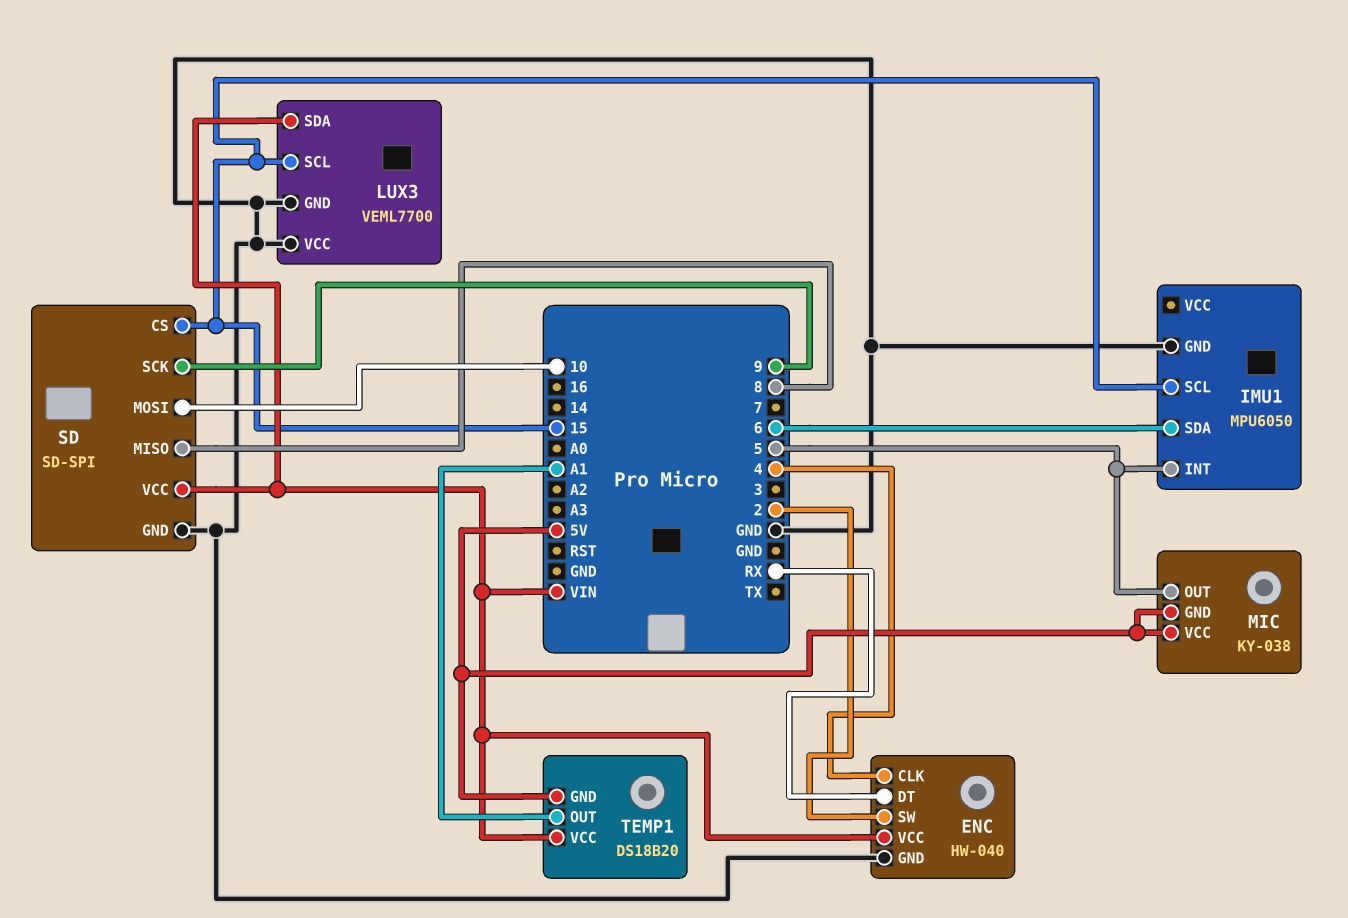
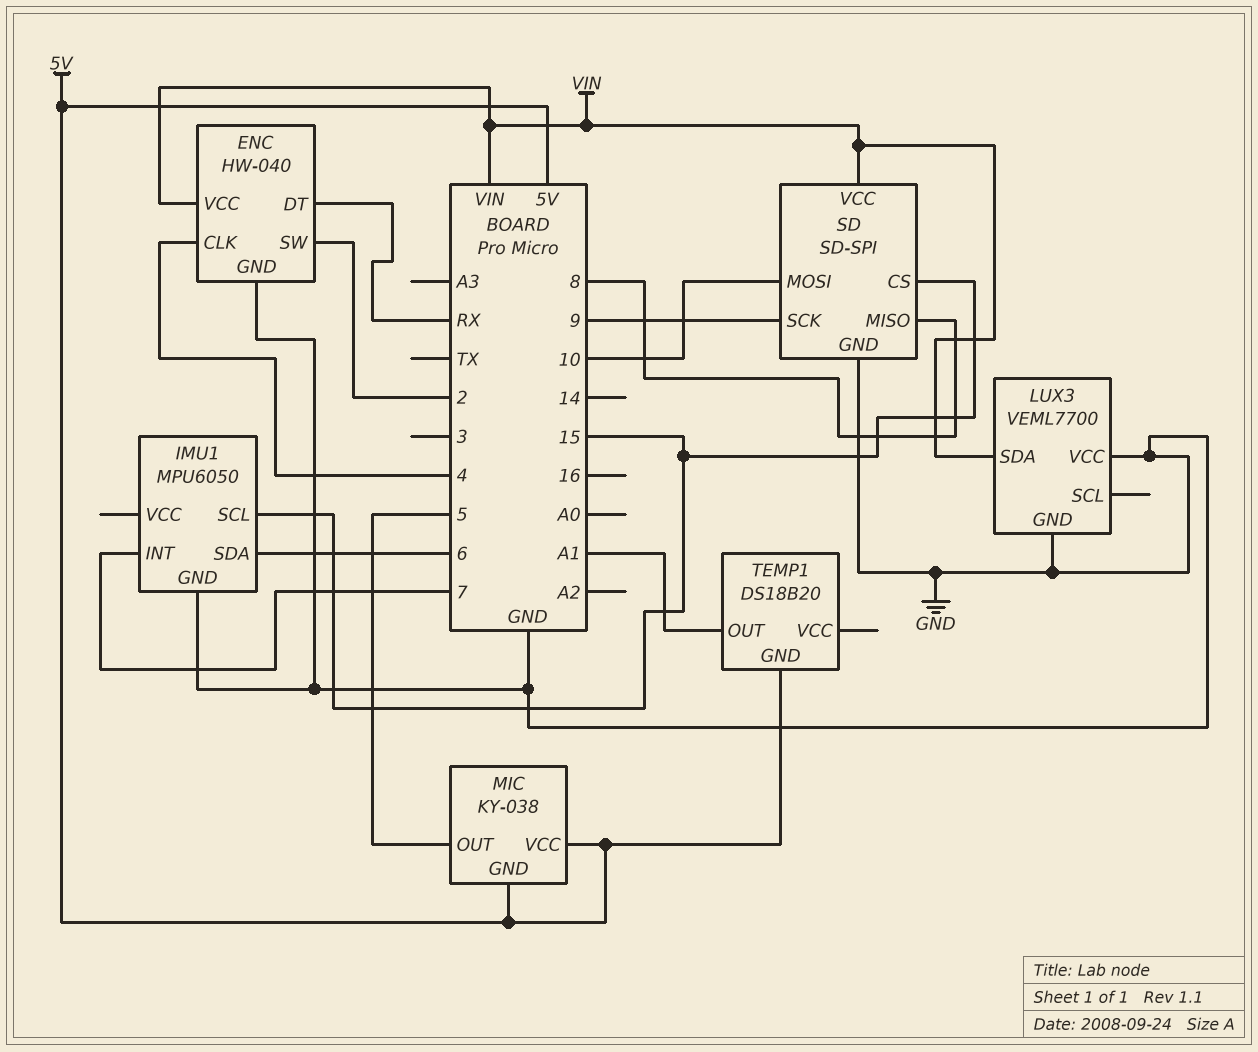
IMU1 pin INT: 5 -> 7
LUX3 pin SCL: 15 -> none
TEMP1 pin VCC: VIN -> none

